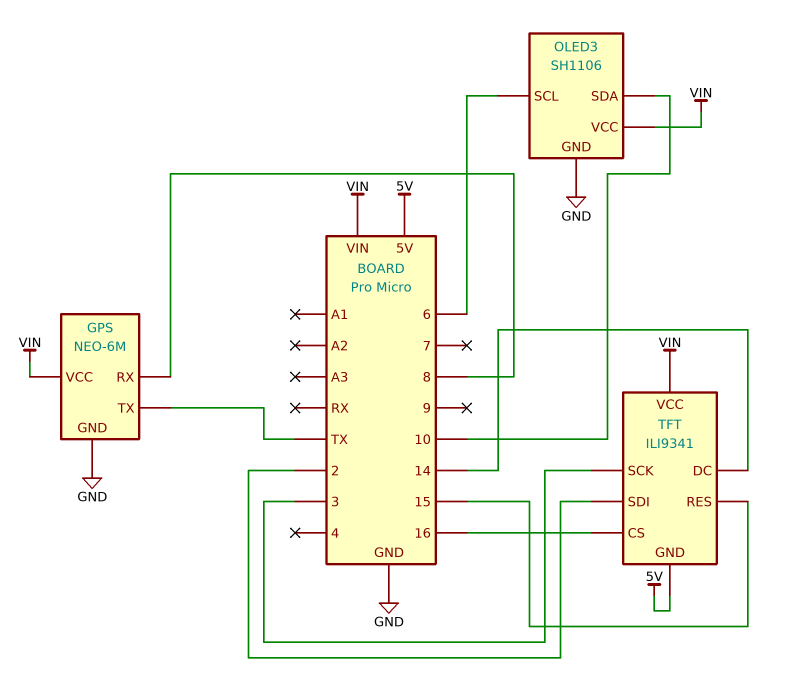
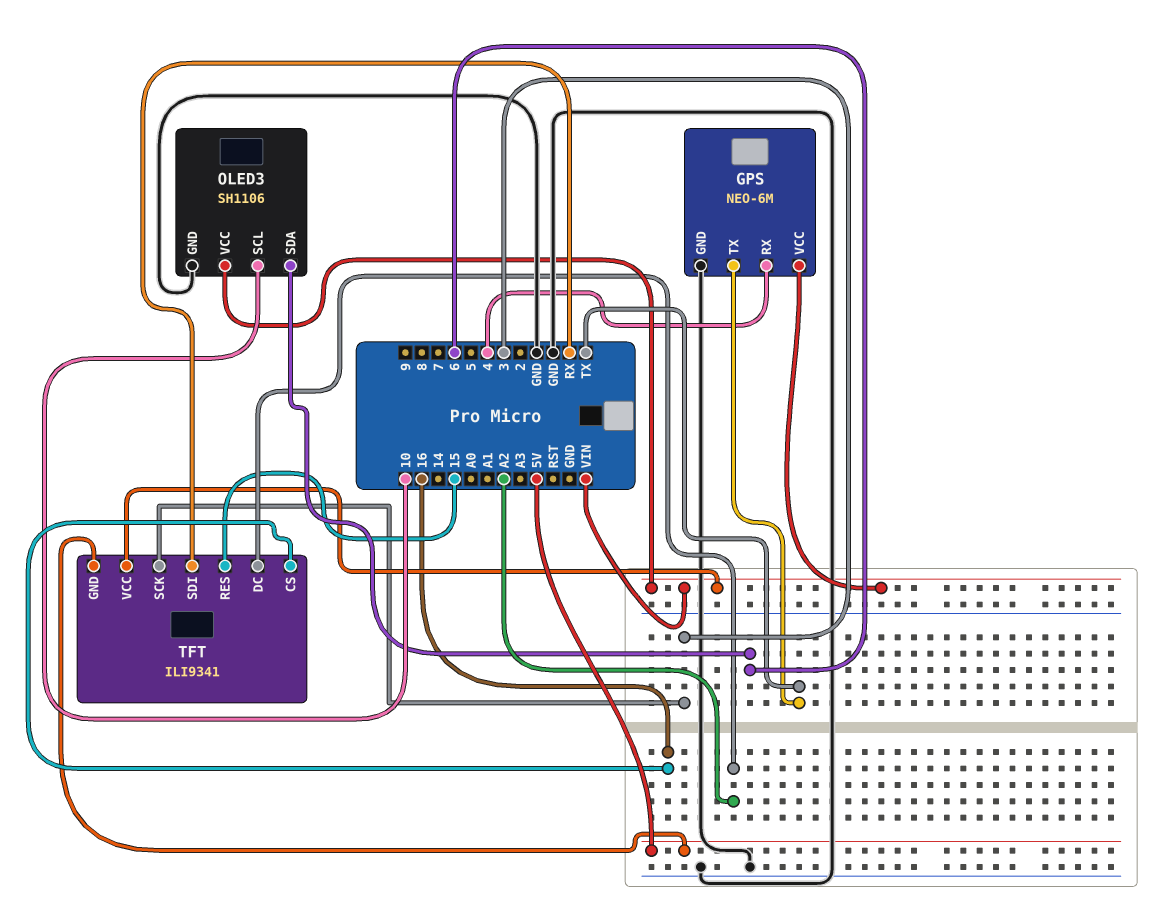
GPS pin RX: 8 -> 4
OLED3 pin SCL: 6 -> 10
OLED3 pin SDA: 10 -> 6
TFT pin DC: 14 -> A2
TFT pin SDI: 2 -> RX

